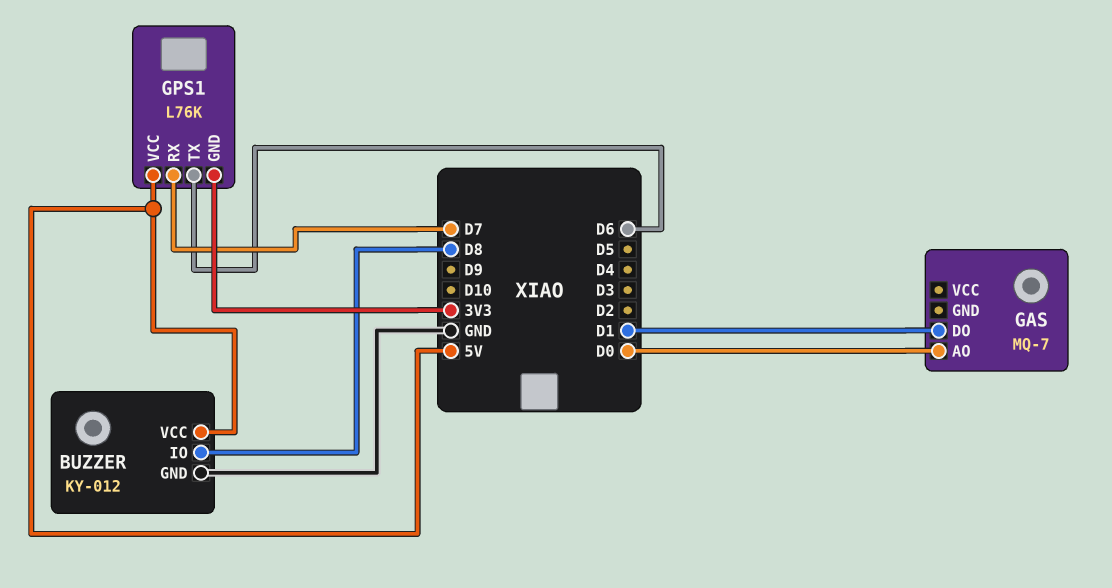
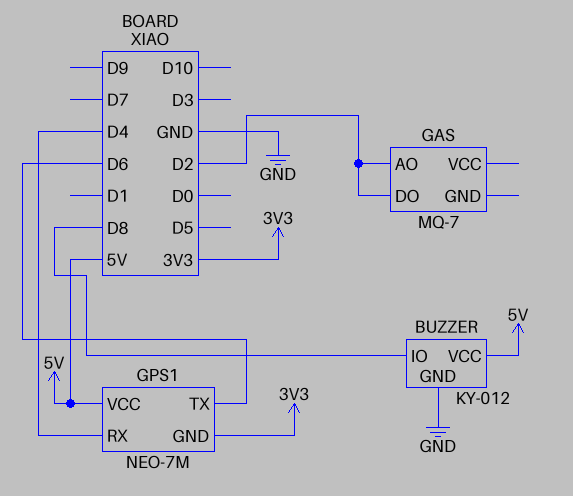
GAS pin AO: D0 -> D2
GAS pin DO: D1 -> D2
GPS1: L76K -> NEO-7M
GPS1 pin RX: D7 -> D4

